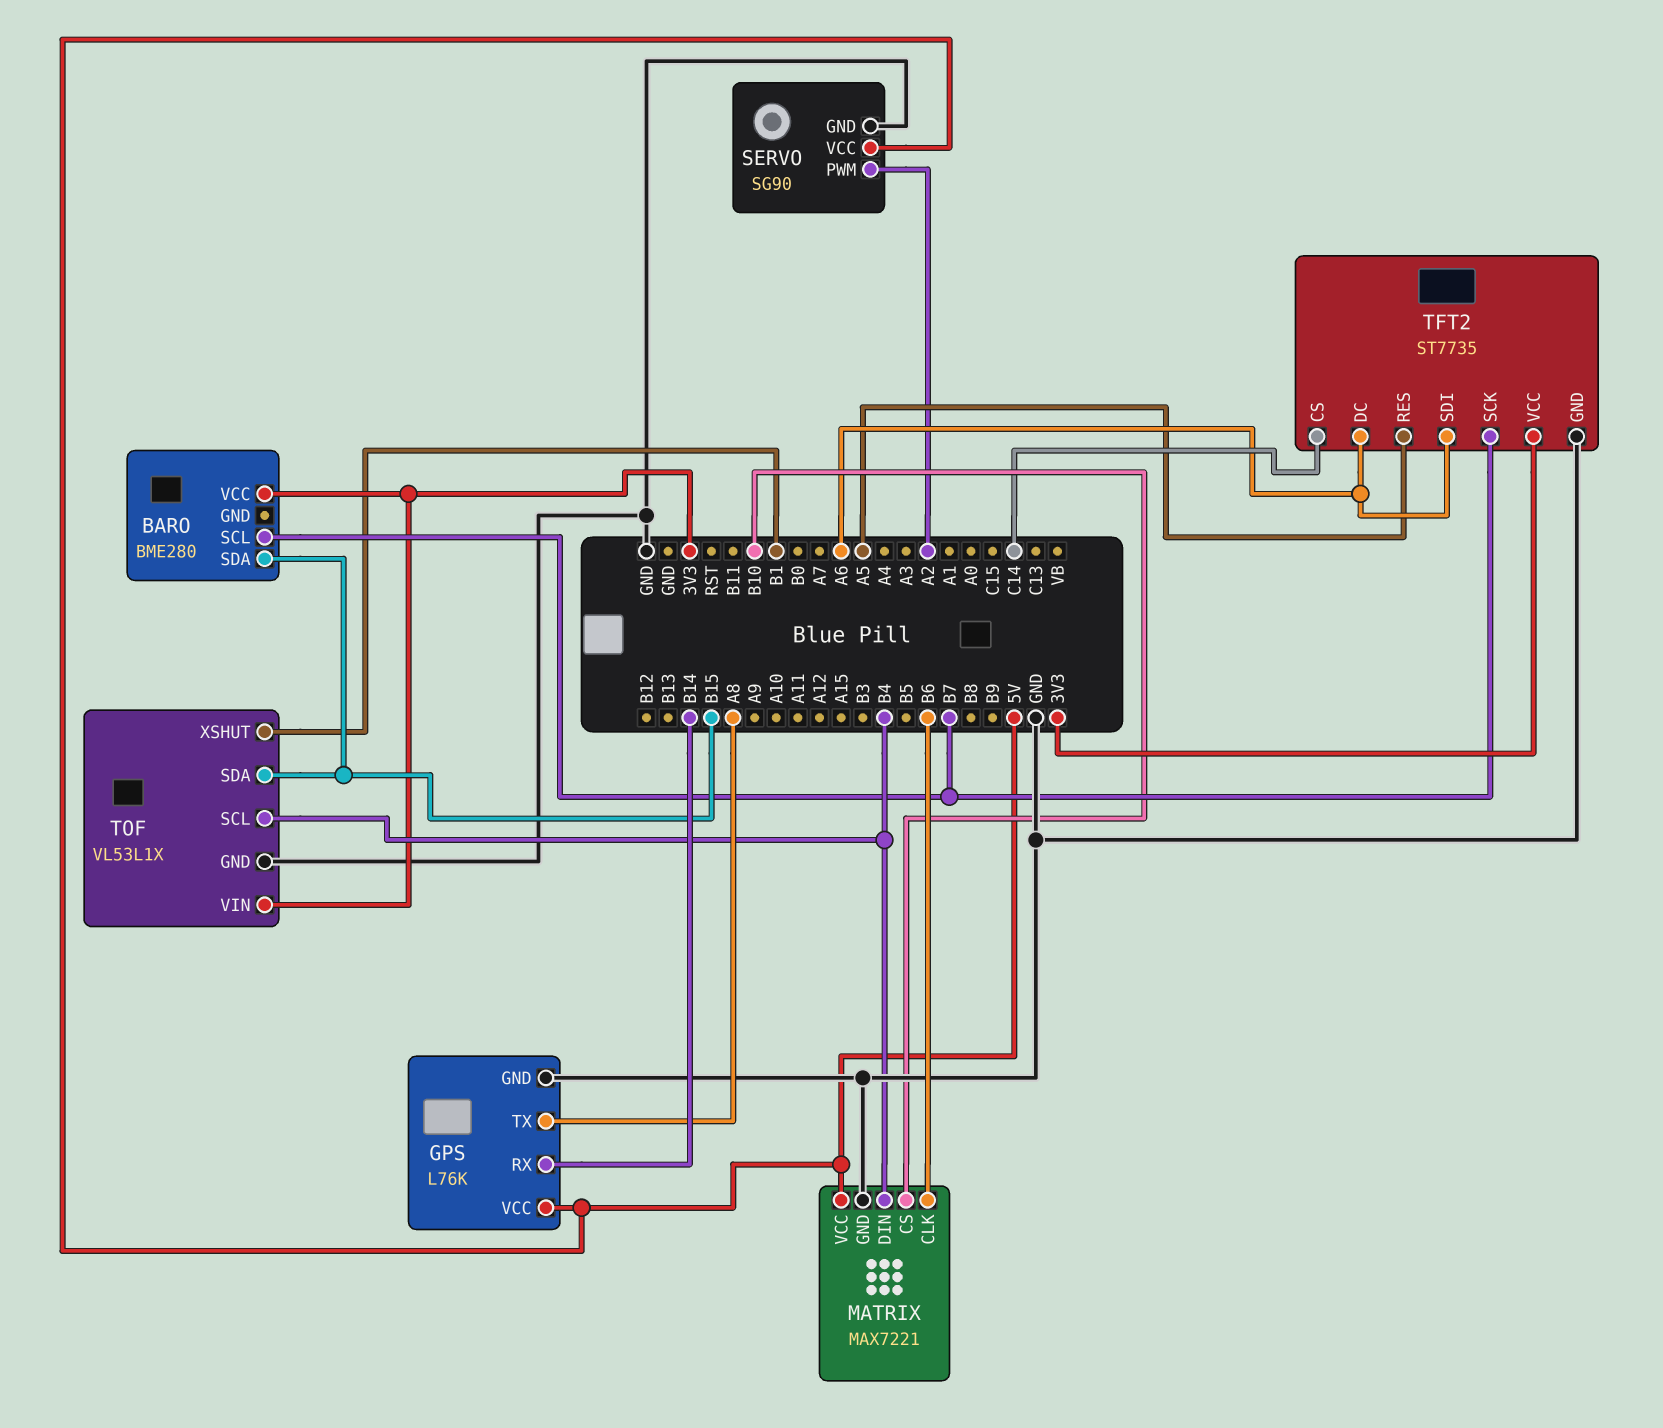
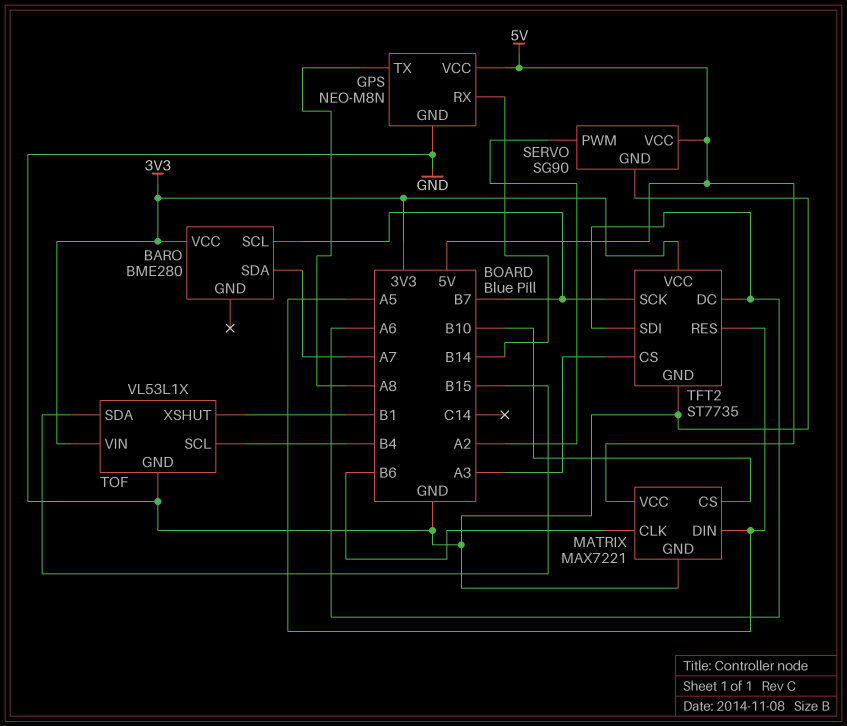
BARO pin SDA: B15 -> A7
GPS: L76K -> NEO-M8N
MATRIX pin DIN: B4 -> A5
TFT2 pin CS: C14 -> A3

